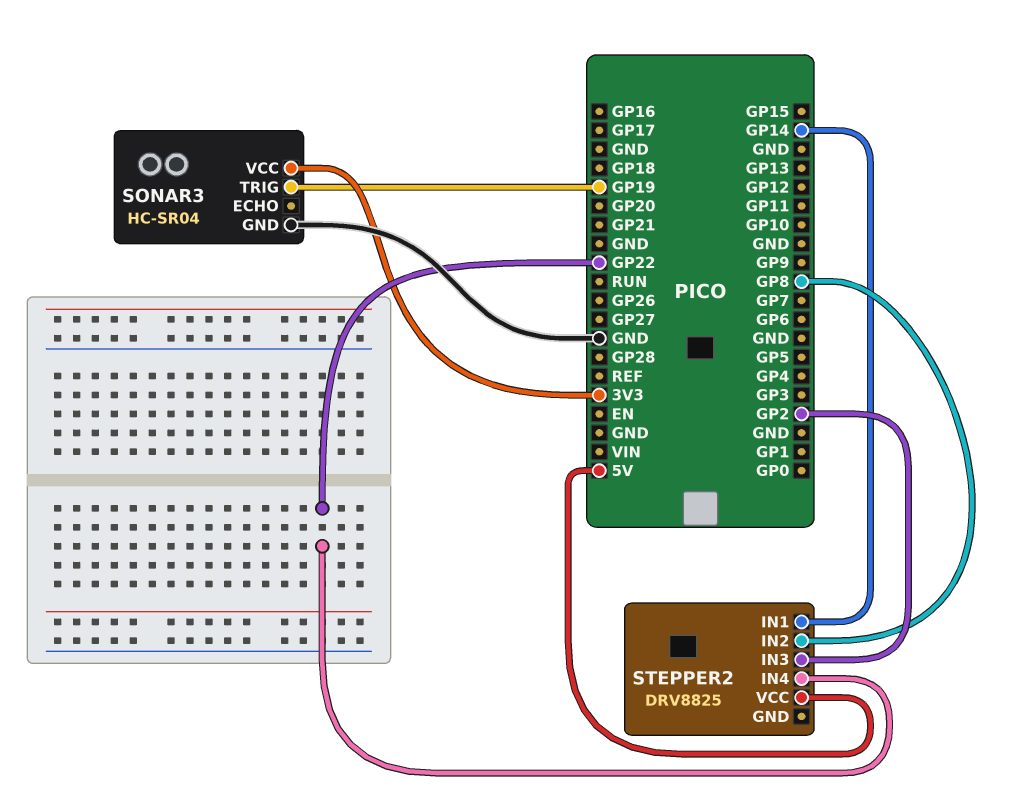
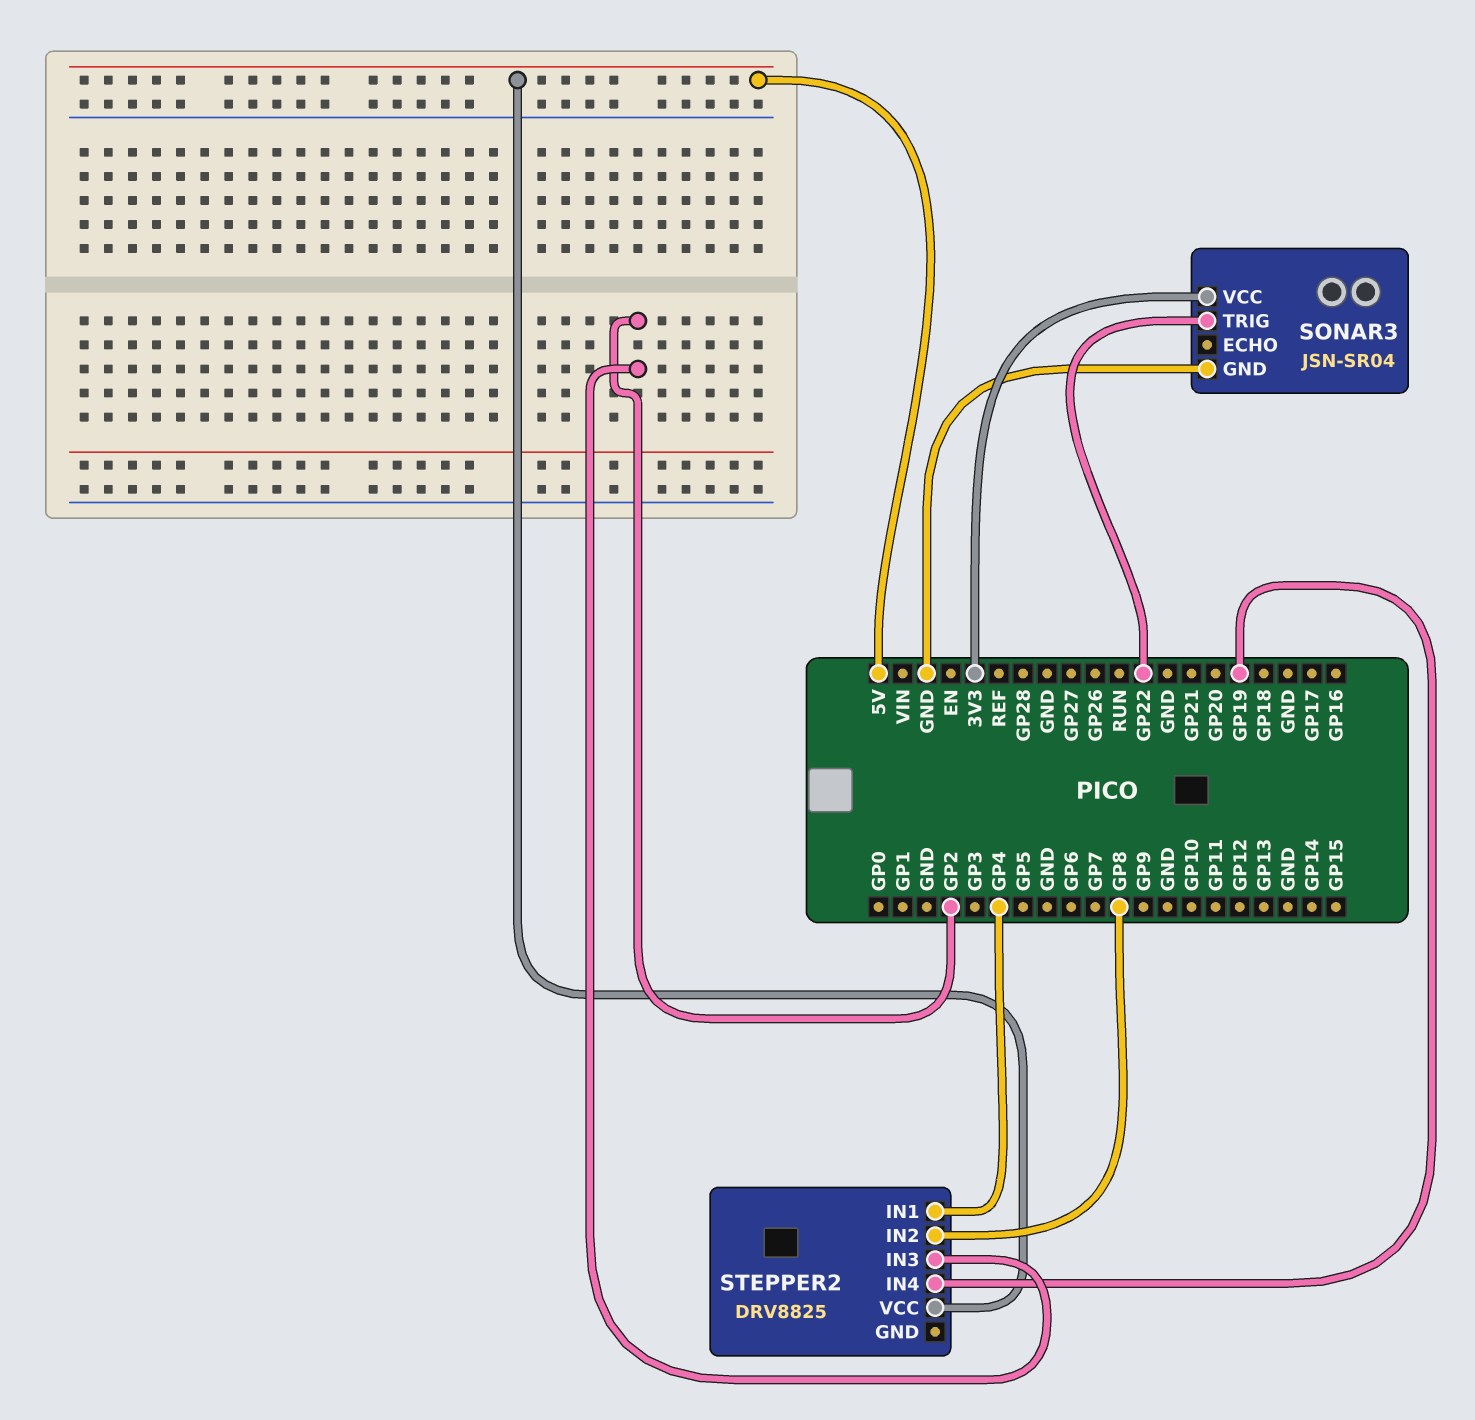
SONAR3: HC-SR04 -> JSN-SR04
SONAR3 pin TRIG: GP19 -> GP22
STEPPER2 pin IN1: GP14 -> GP4
STEPPER2 pin IN4: GP22 -> GP19

